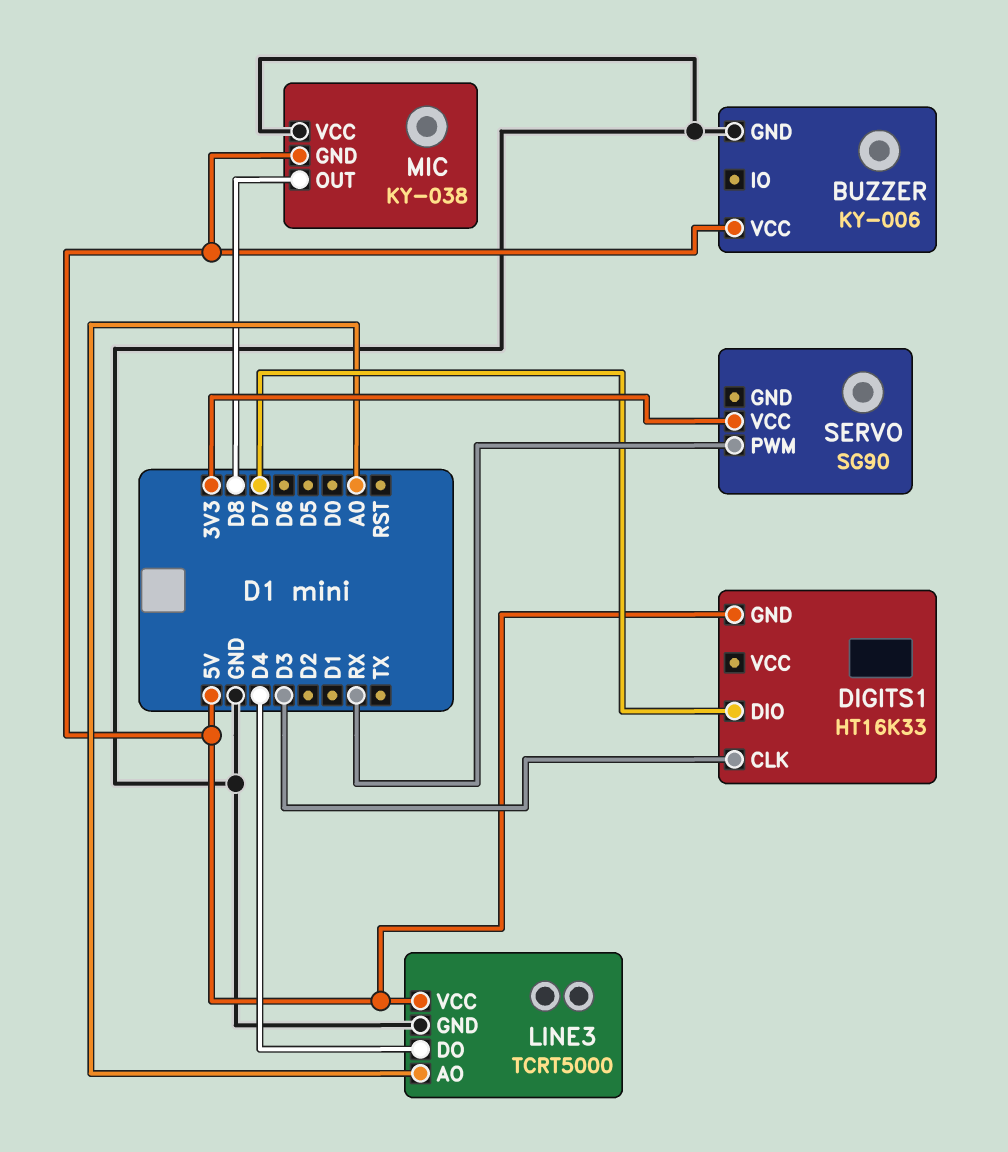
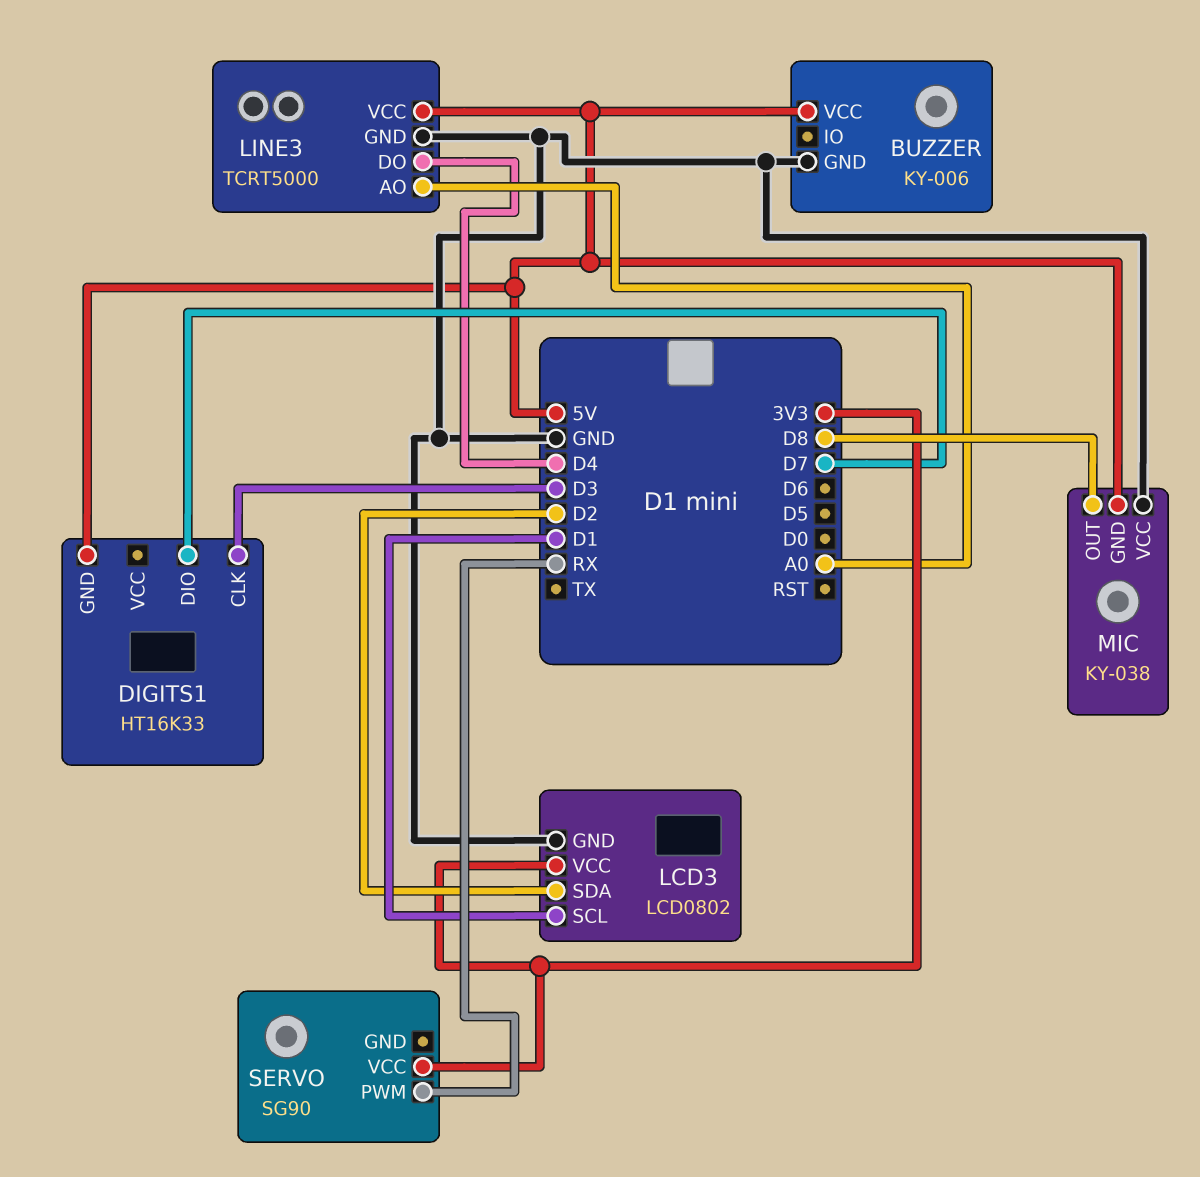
LCD3: none -> LCD0802
LCD3 pin GND: none -> GND
LCD3 pin SCL: none -> D1
LCD3 pin SDA: none -> D2
LCD3 pin VCC: none -> 3V3

